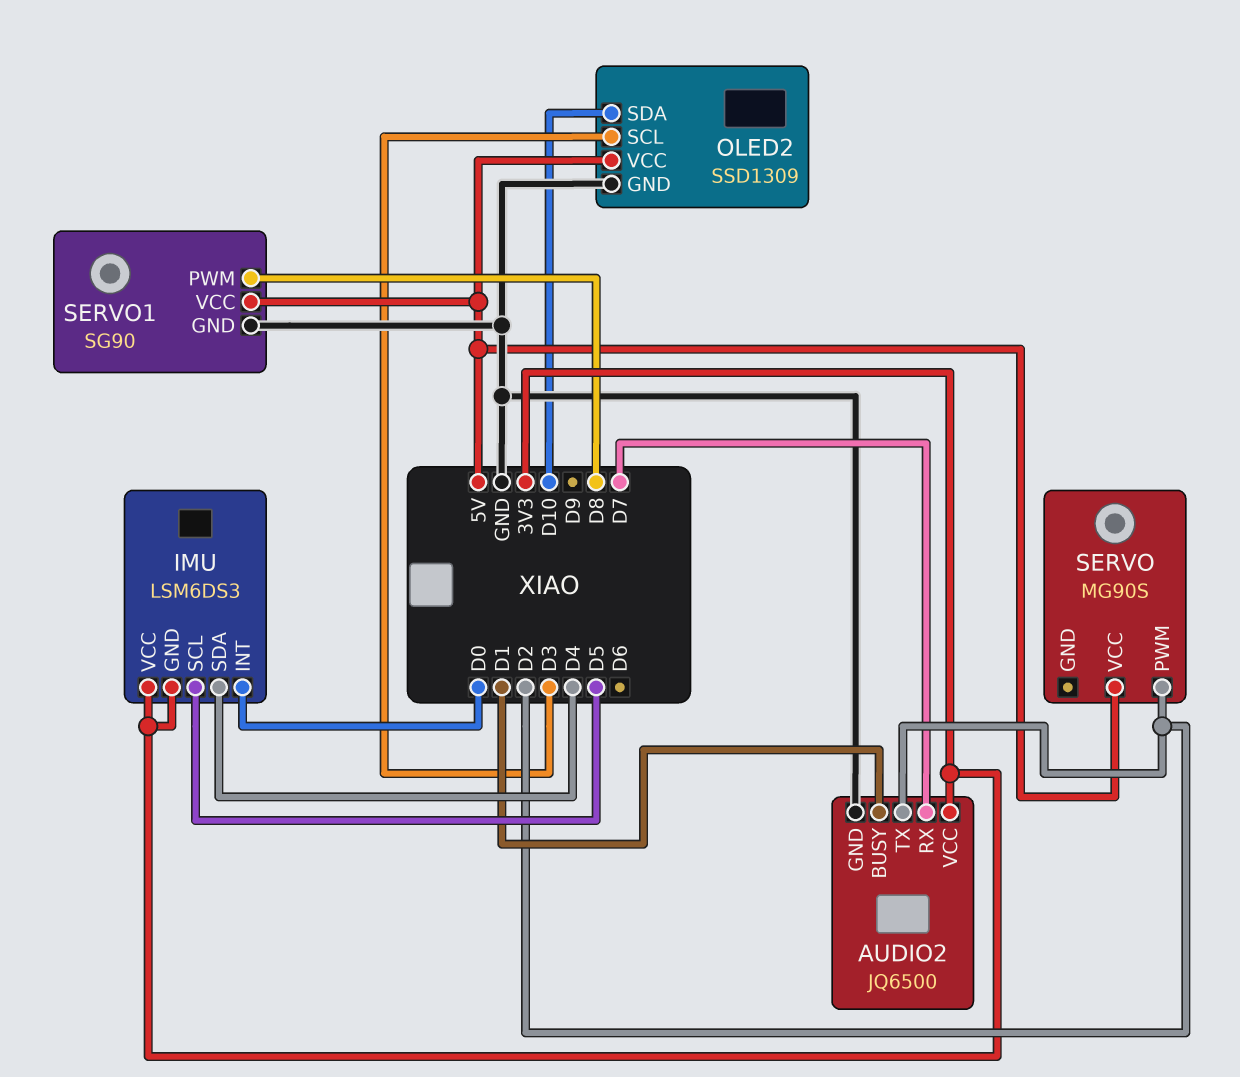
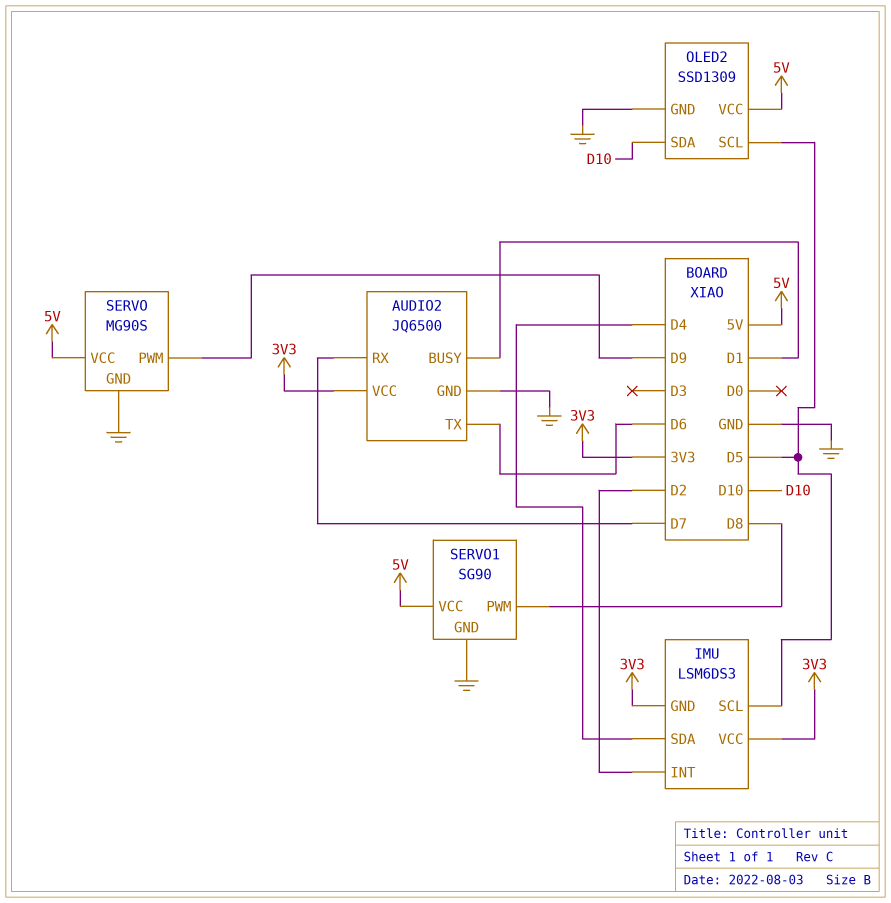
AUDIO2 pin TX: D2 -> D6
IMU pin INT: D0 -> D2
OLED2 pin SCL: D3 -> D5
SERVO pin GND: none -> GND
SERVO pin PWM: D2 -> D9

